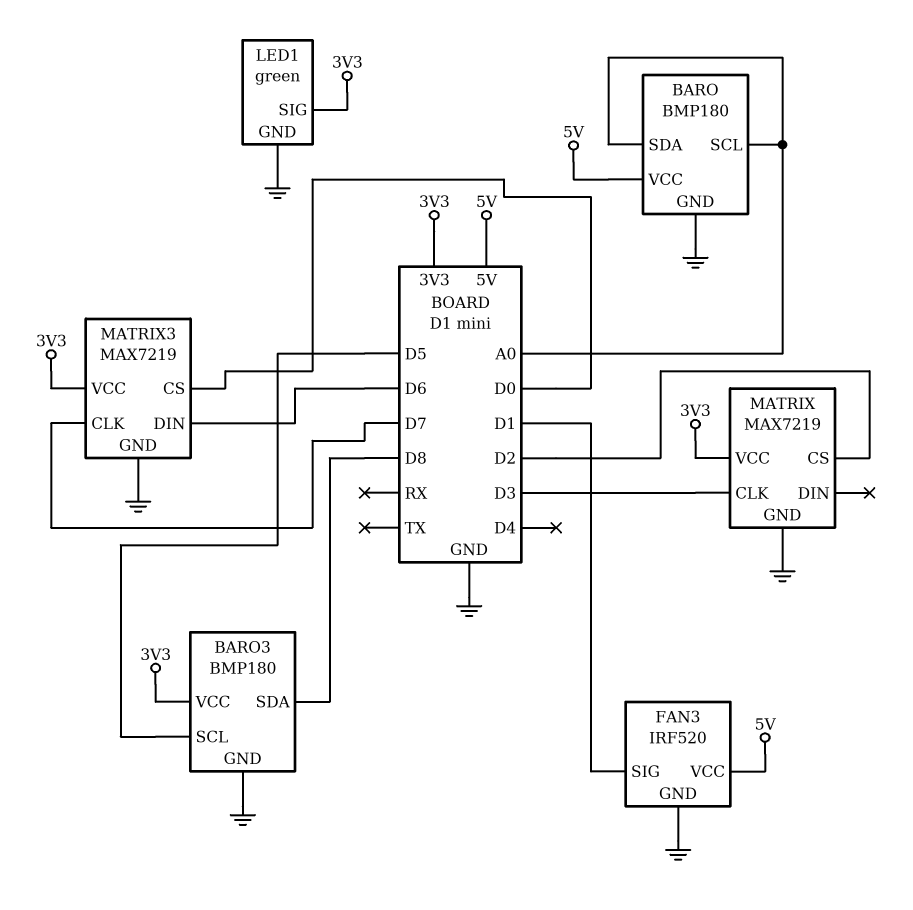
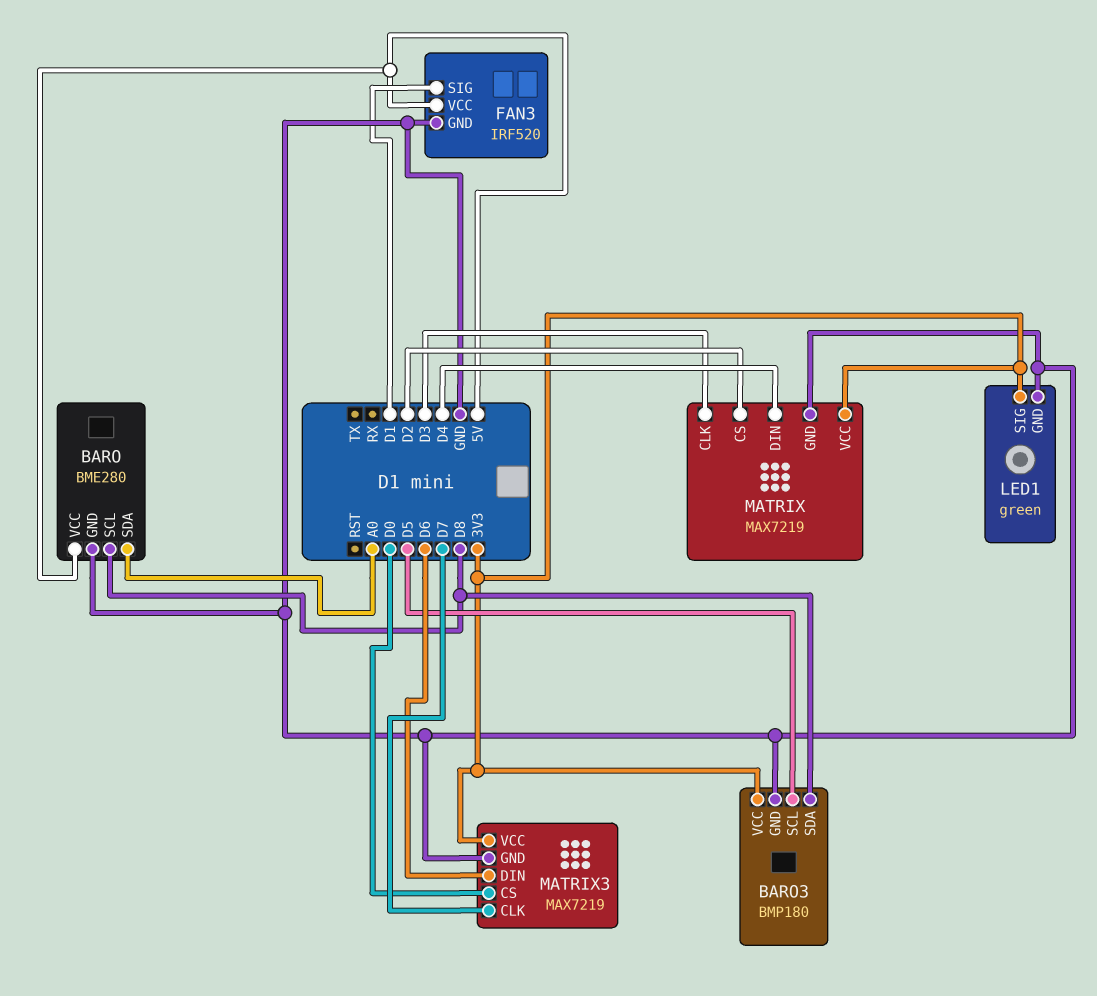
BARO: BMP180 -> BME280
BARO pin SCL: A0 -> D8
MATRIX pin DIN: none -> D4

